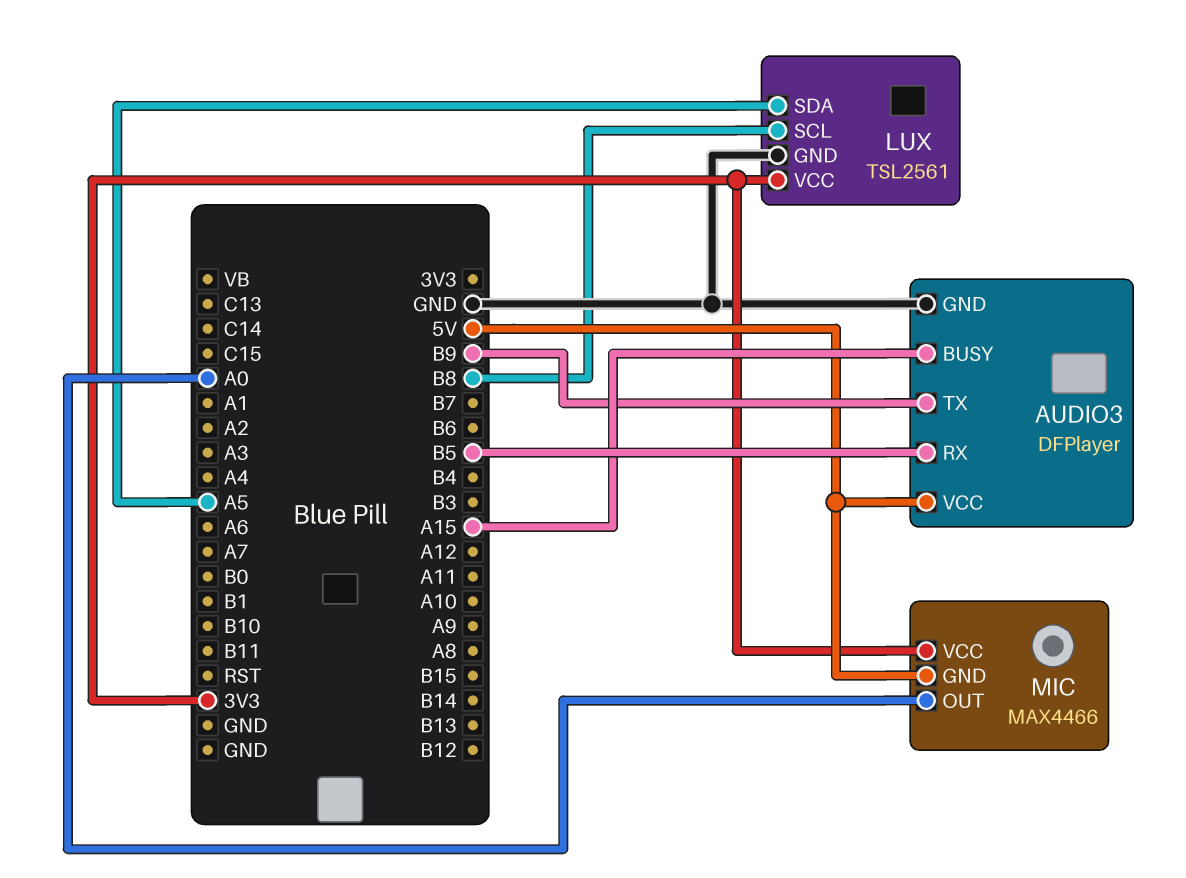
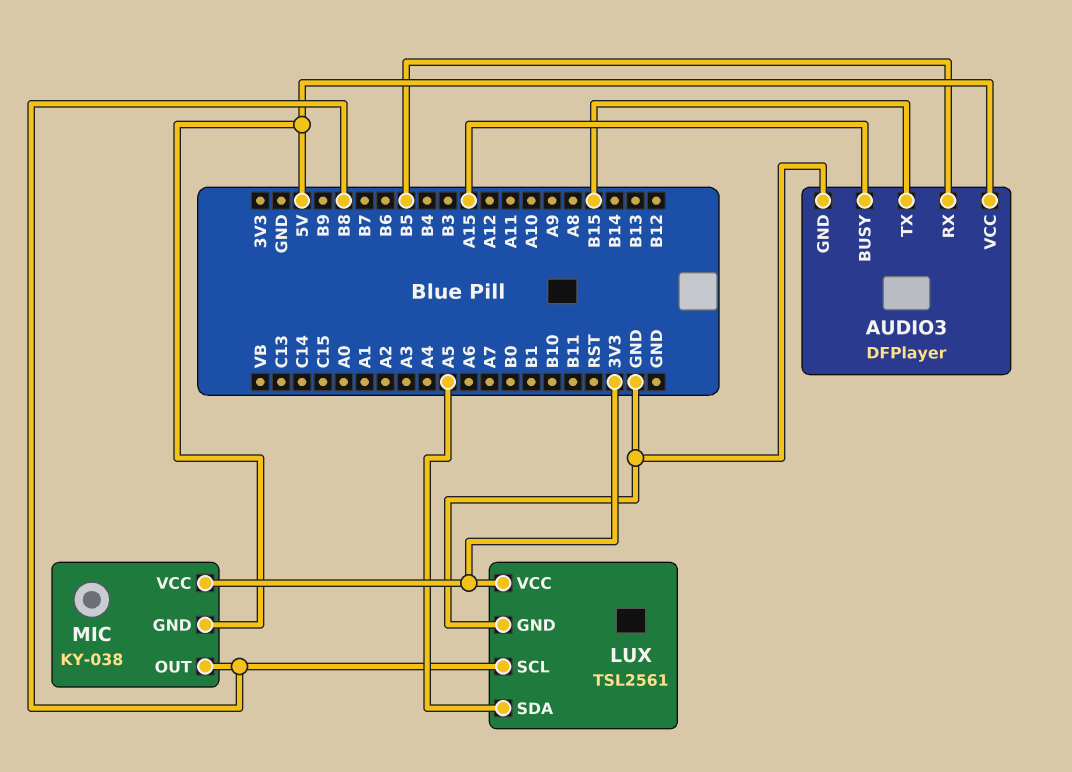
AUDIO3 pin TX: B9 -> B15
MIC: MAX4466 -> KY-038
MIC pin OUT: A0 -> B8

